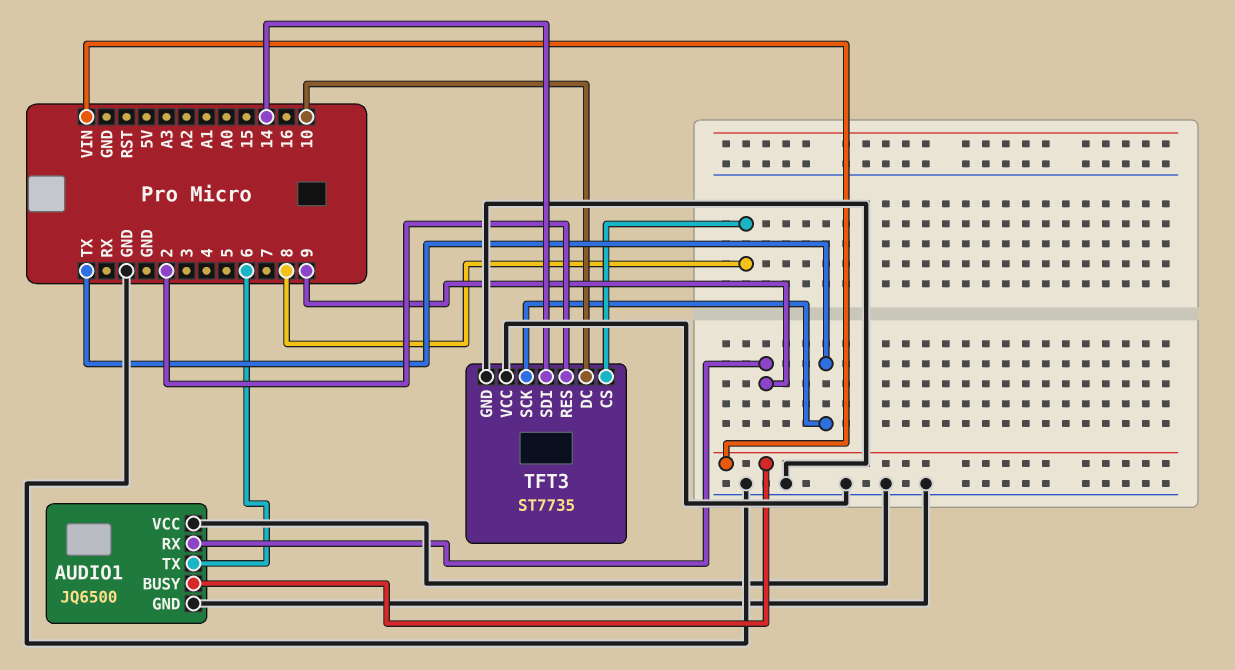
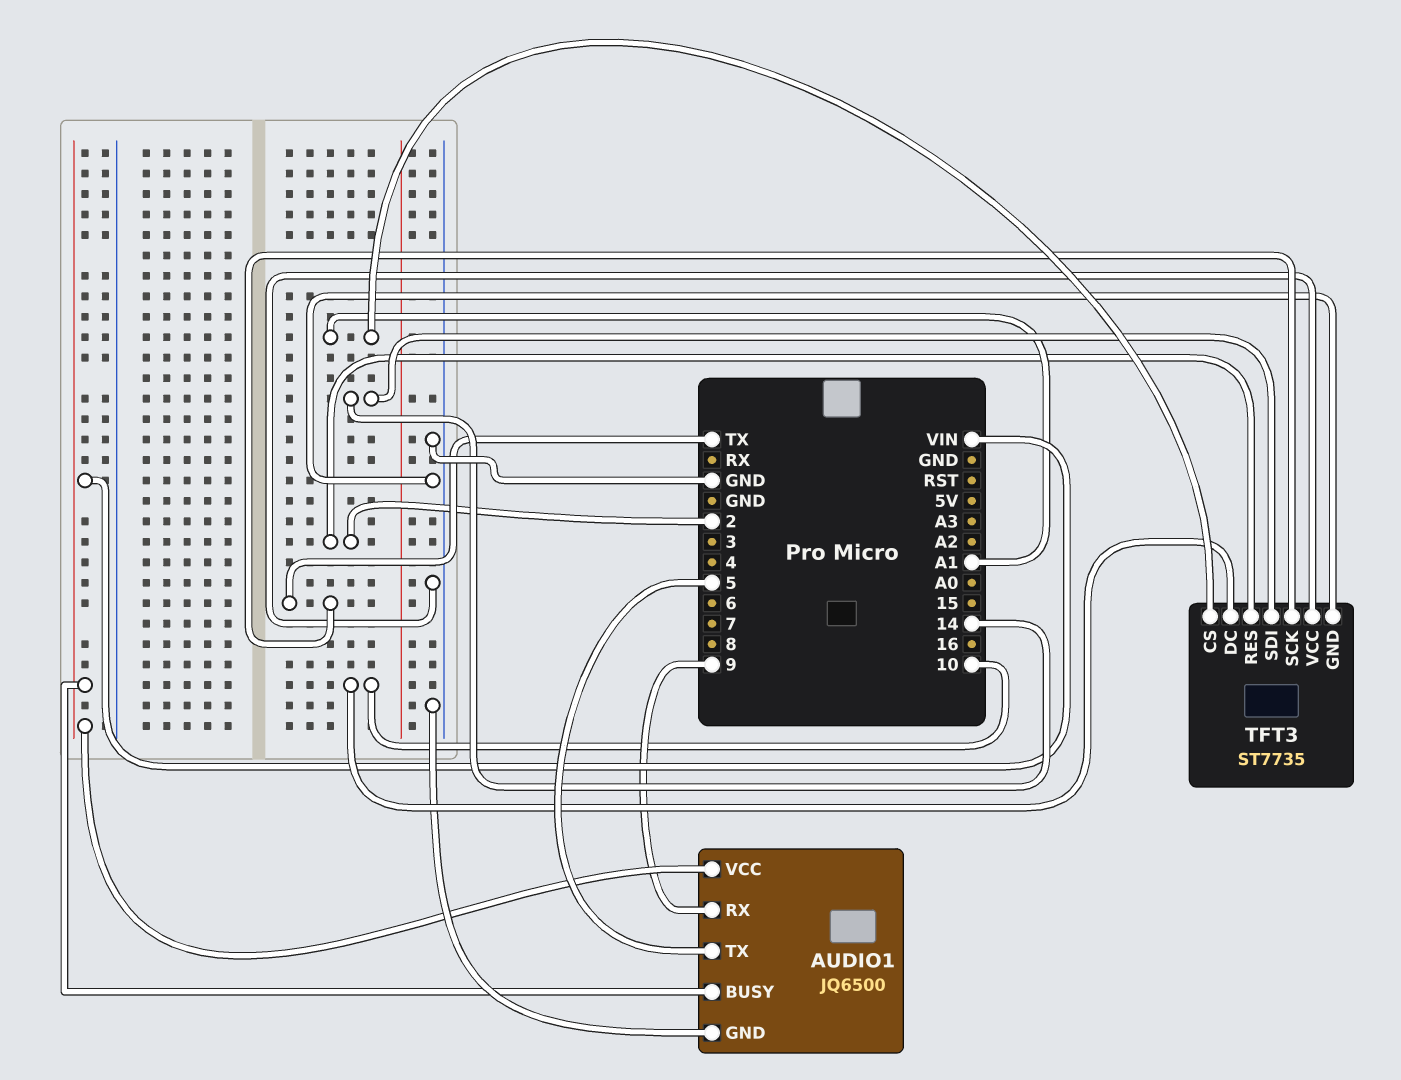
AUDIO1 pin TX: 6 -> 5
AUDIO1 pin VCC: GND -> VIN
TFT3 pin CS: 8 -> A1

